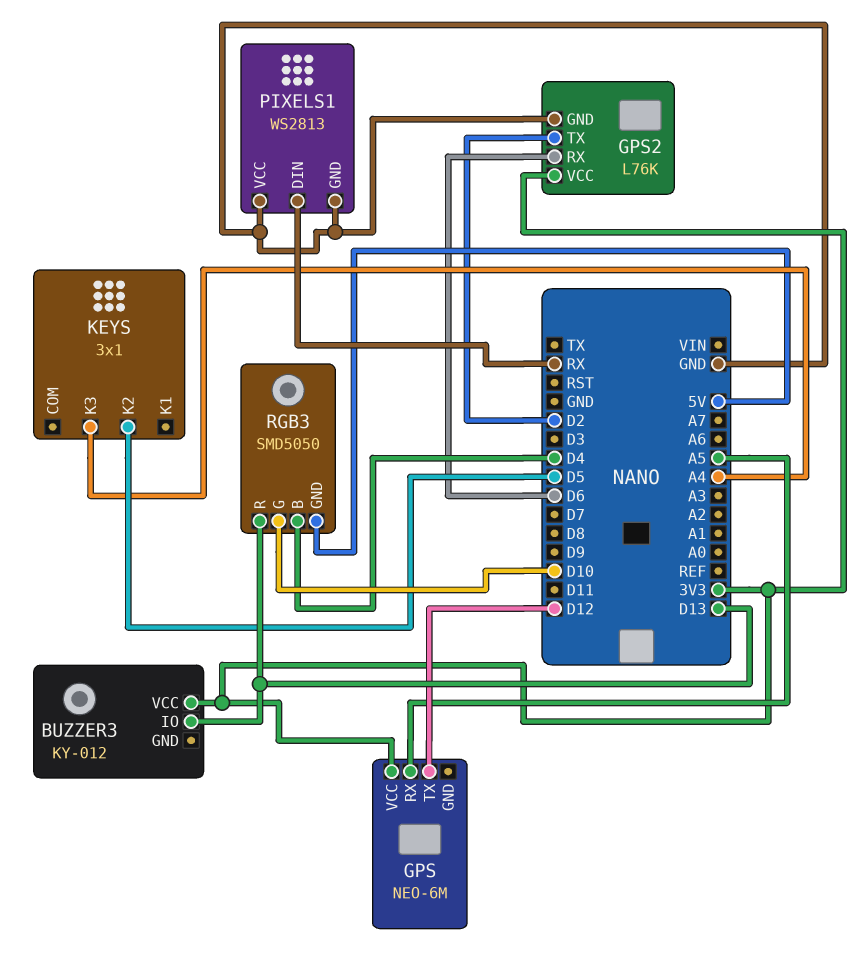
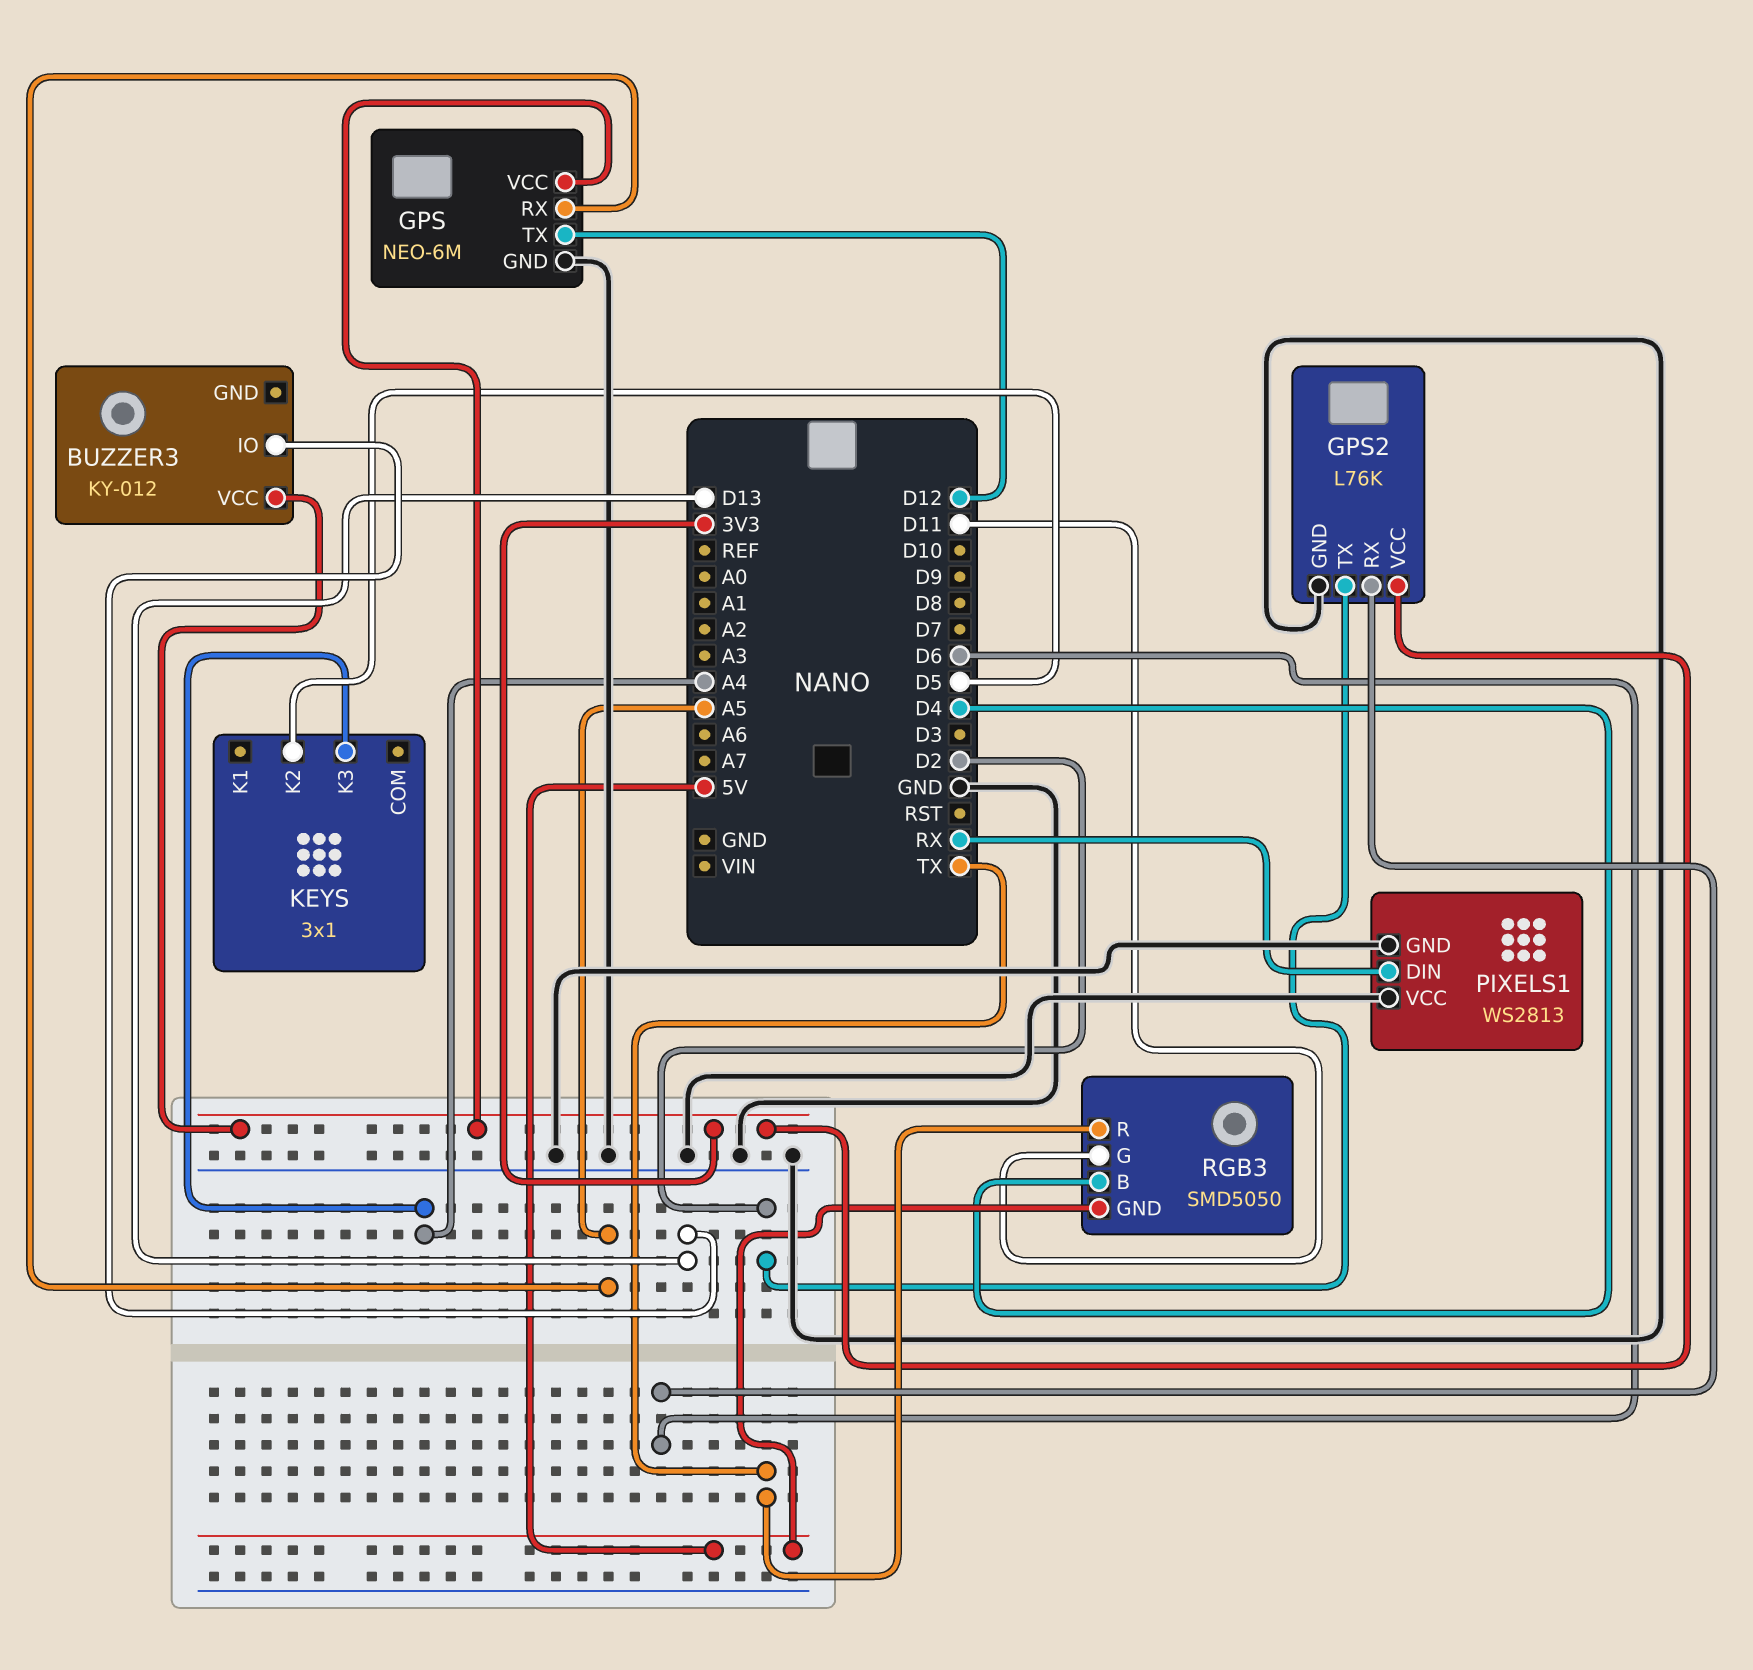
GPS pin GND: none -> GND
RGB3 pin G: D10 -> D11
RGB3 pin R: D13 -> TX

